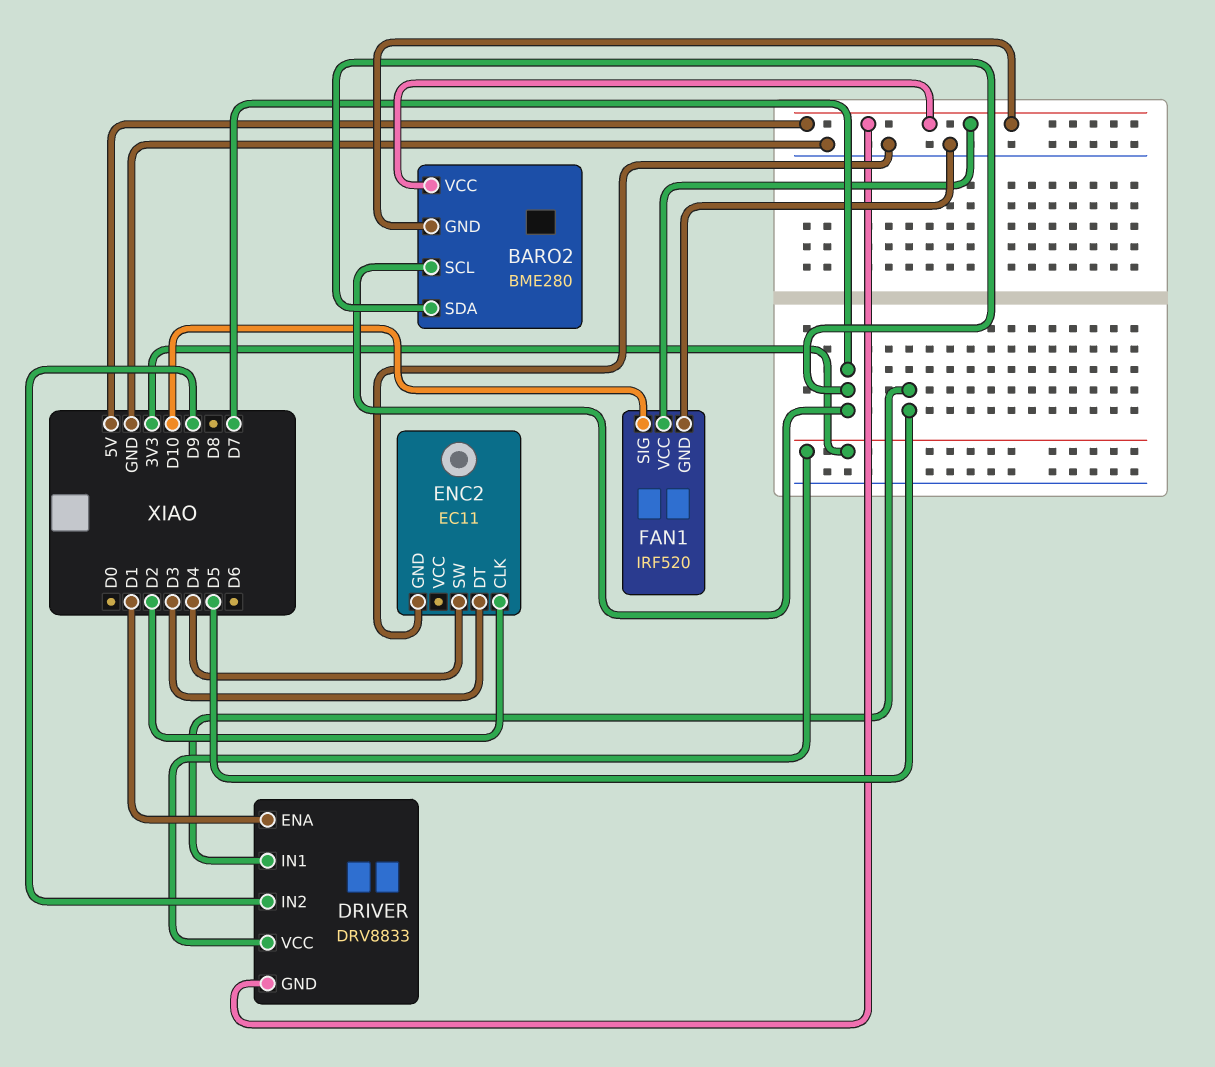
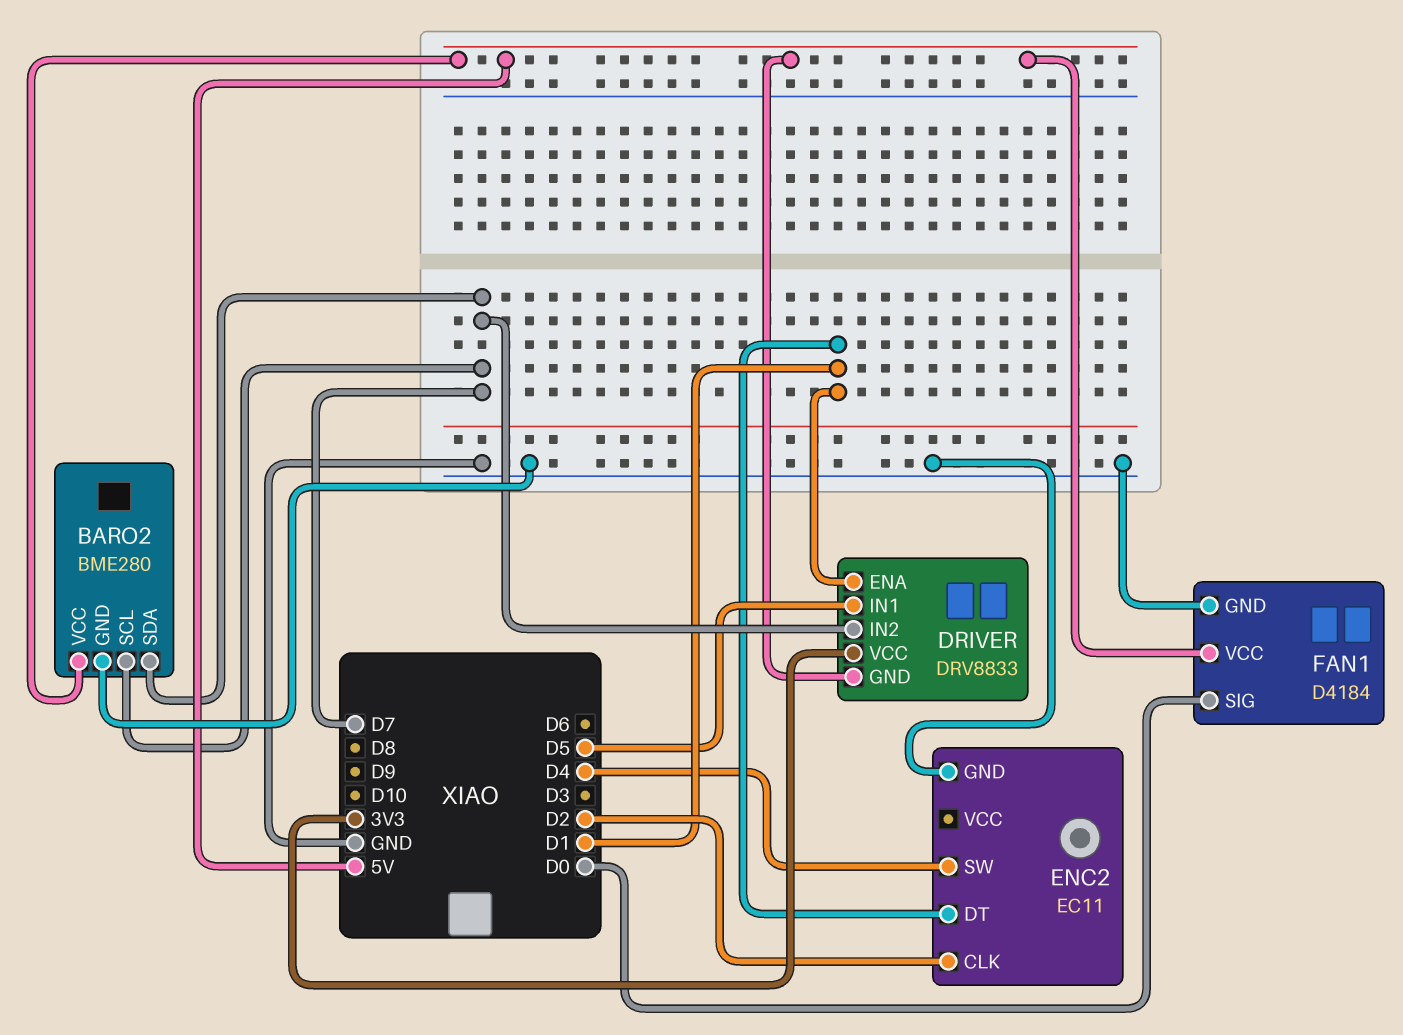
BARO2 pin GND: 5V -> GND
DRIVER pin IN2: D9 -> D7
ENC2 pin DT: D3 -> D1
FAN1: IRF520 -> D4184
FAN1 pin SIG: D10 -> D0

